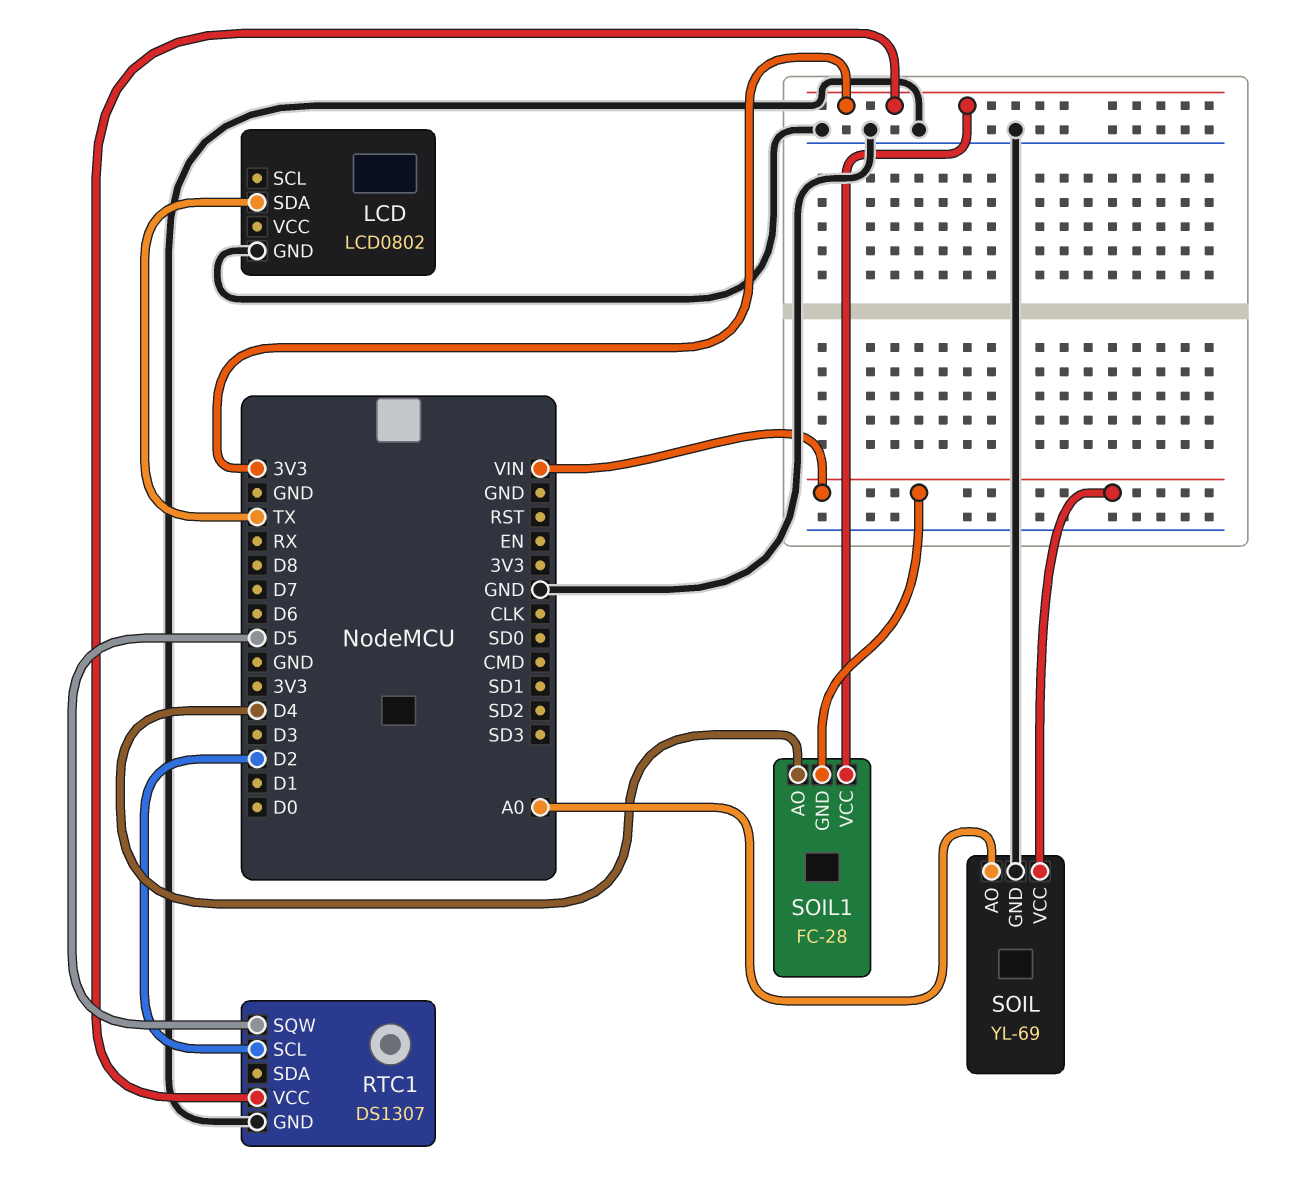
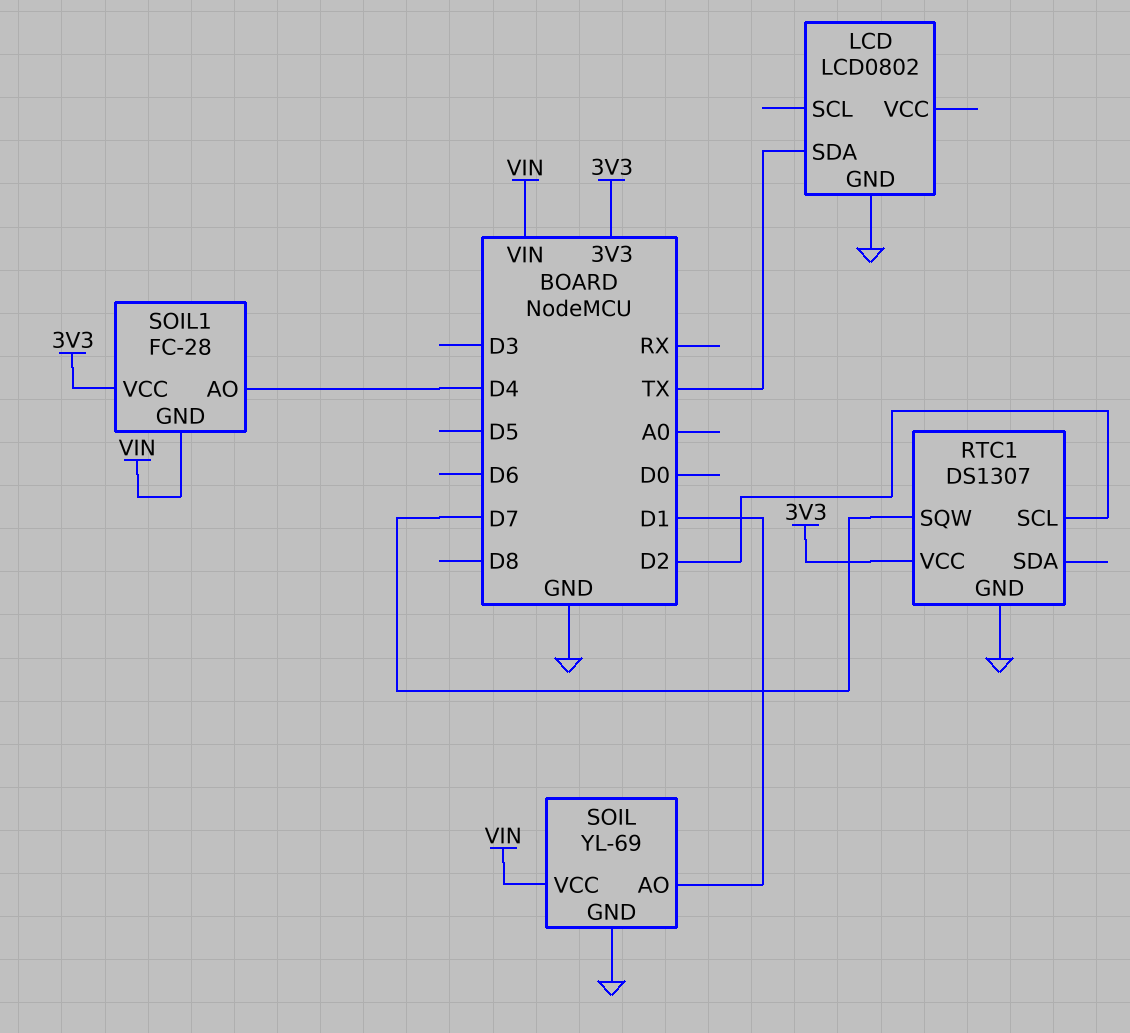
RTC1 pin SQW: D5 -> D7
SOIL pin AO: A0 -> D1

